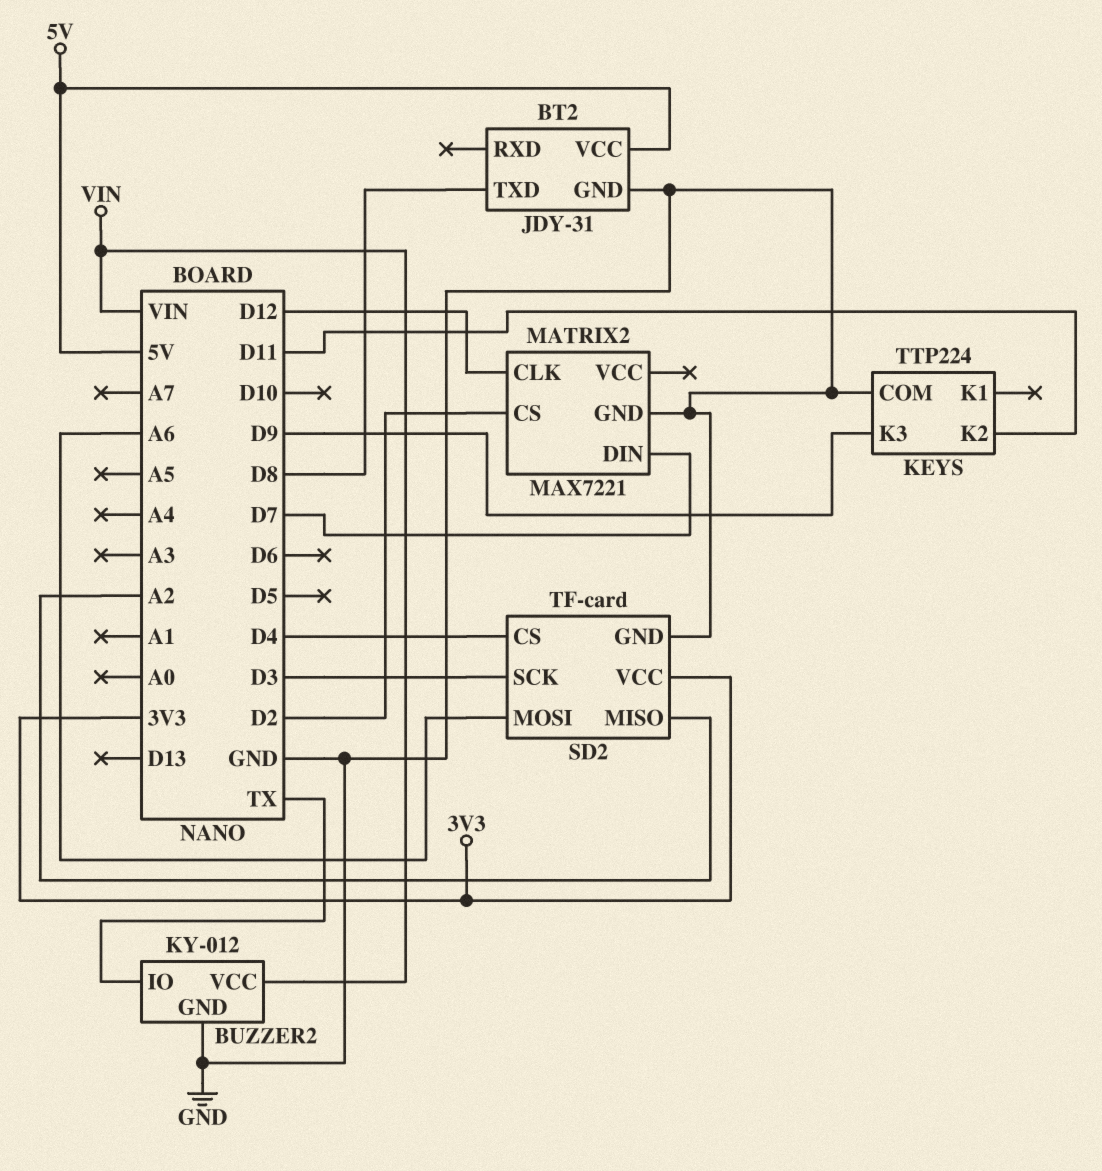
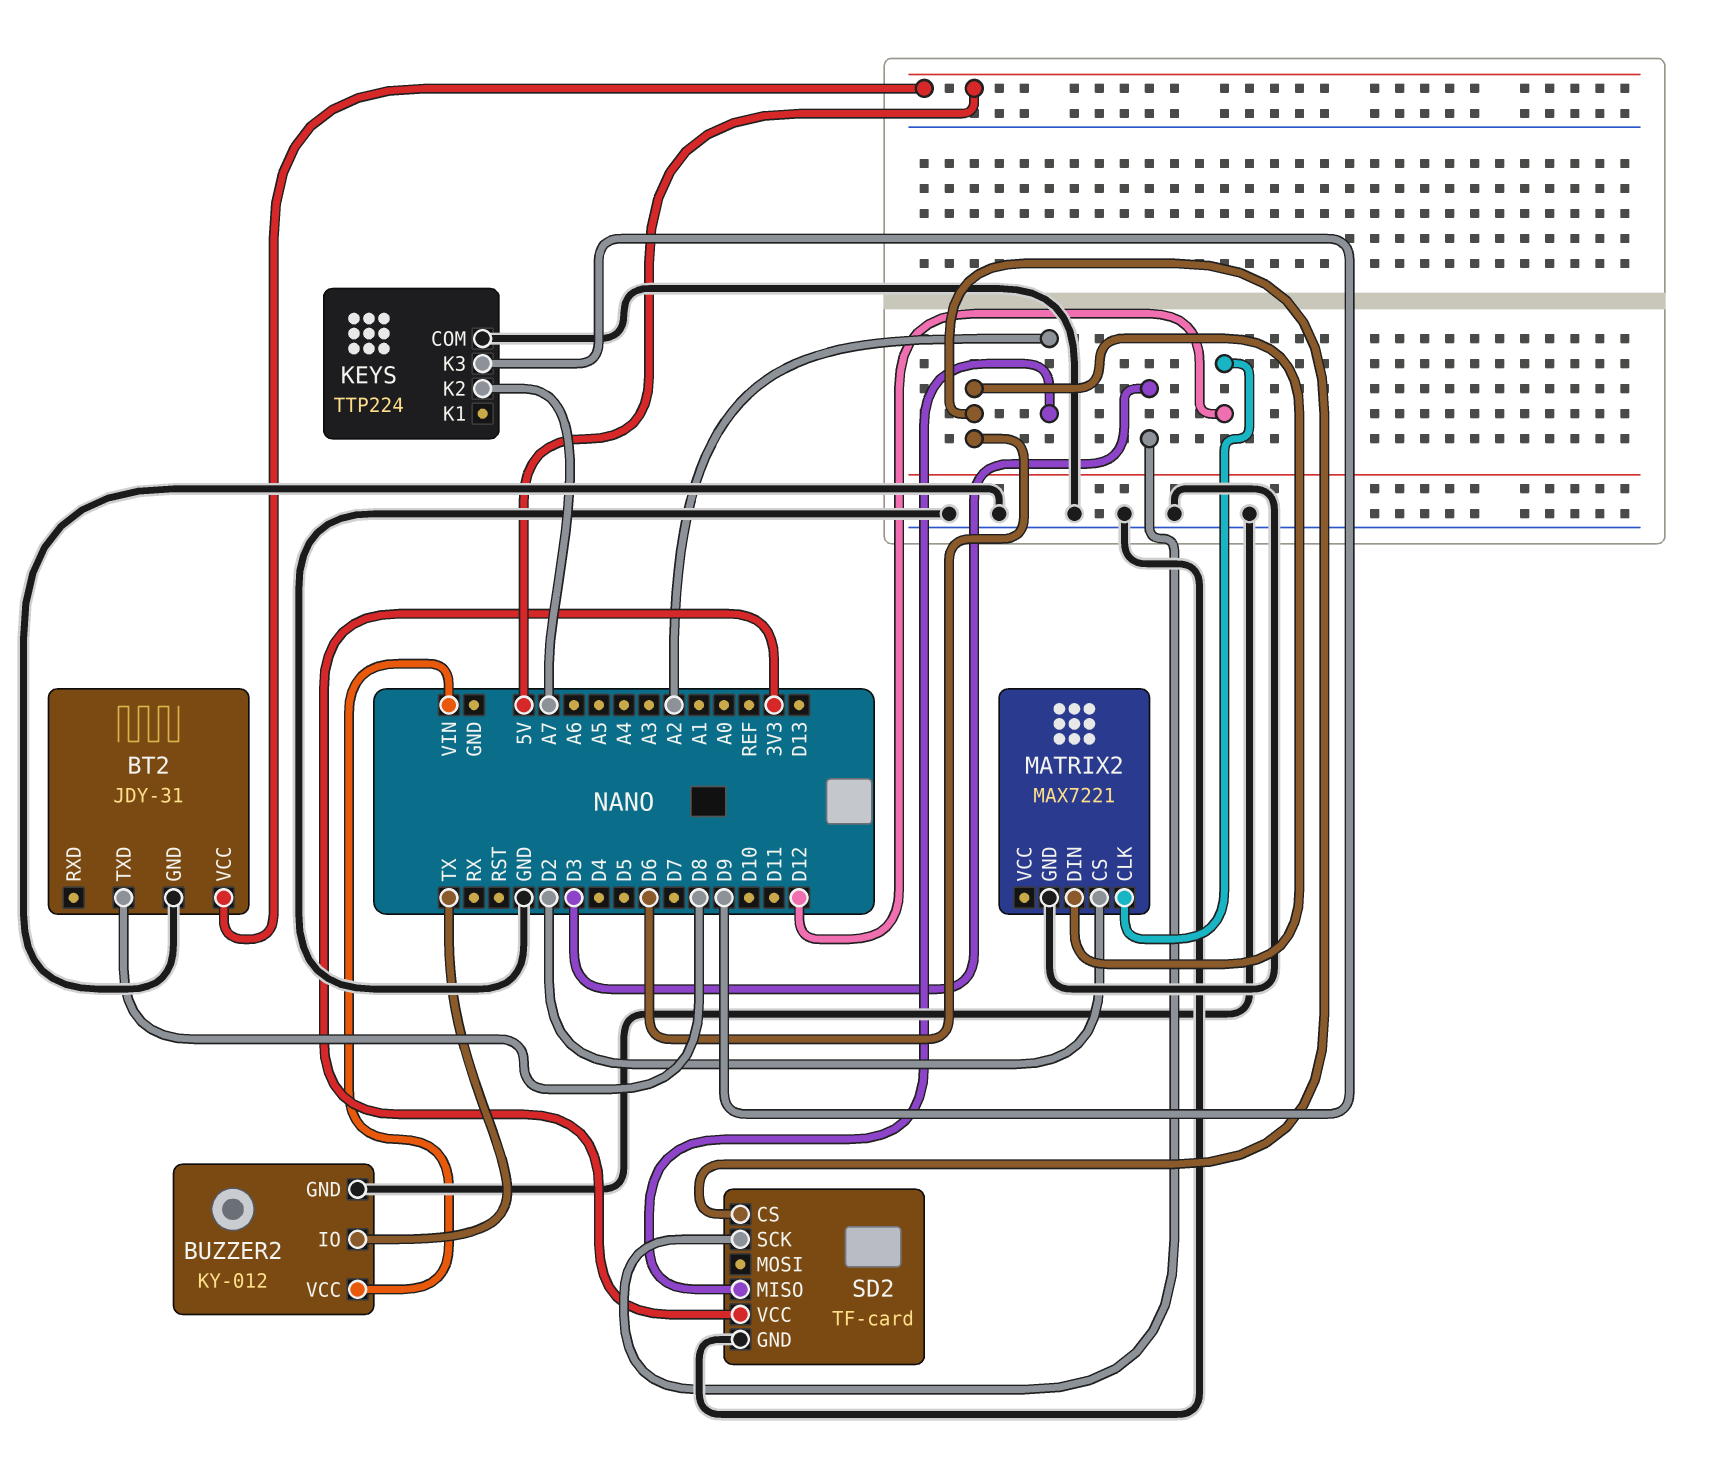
KEYS pin K2: D11 -> A7
MATRIX2 pin DIN: D7 -> D6
SD2 pin CS: D4 -> D6
SD2 pin MOSI: A6 -> none

